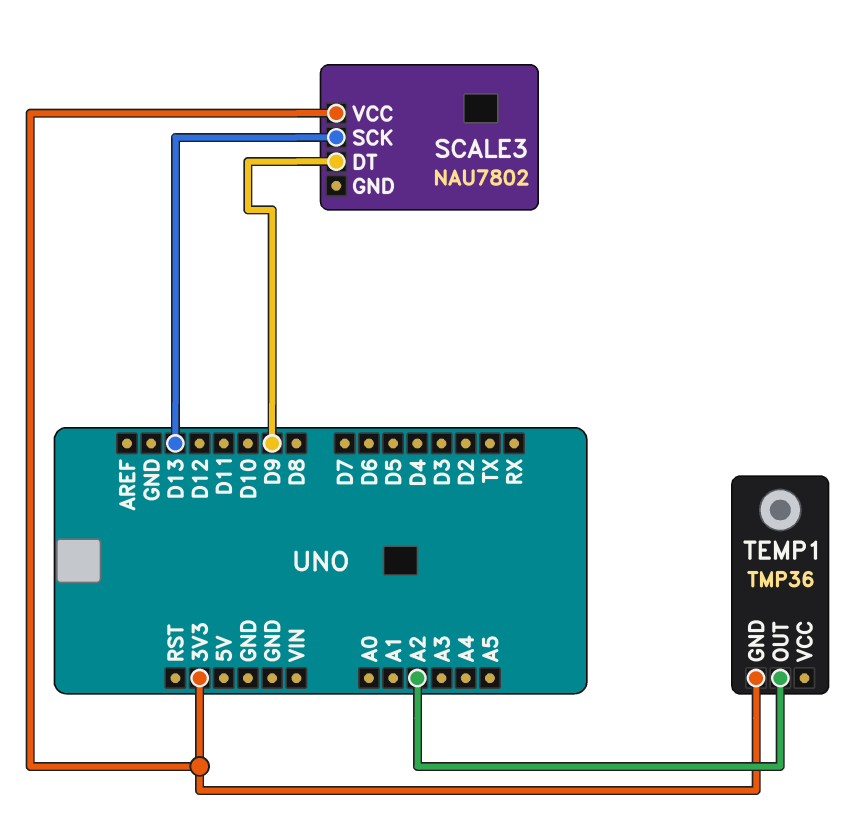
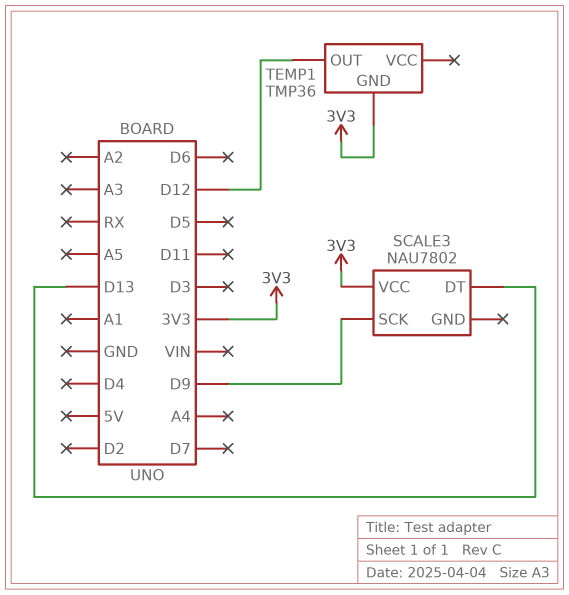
SCALE3 pin DT: D9 -> D13
SCALE3 pin SCK: D13 -> D9
TEMP1 pin OUT: A2 -> D12

